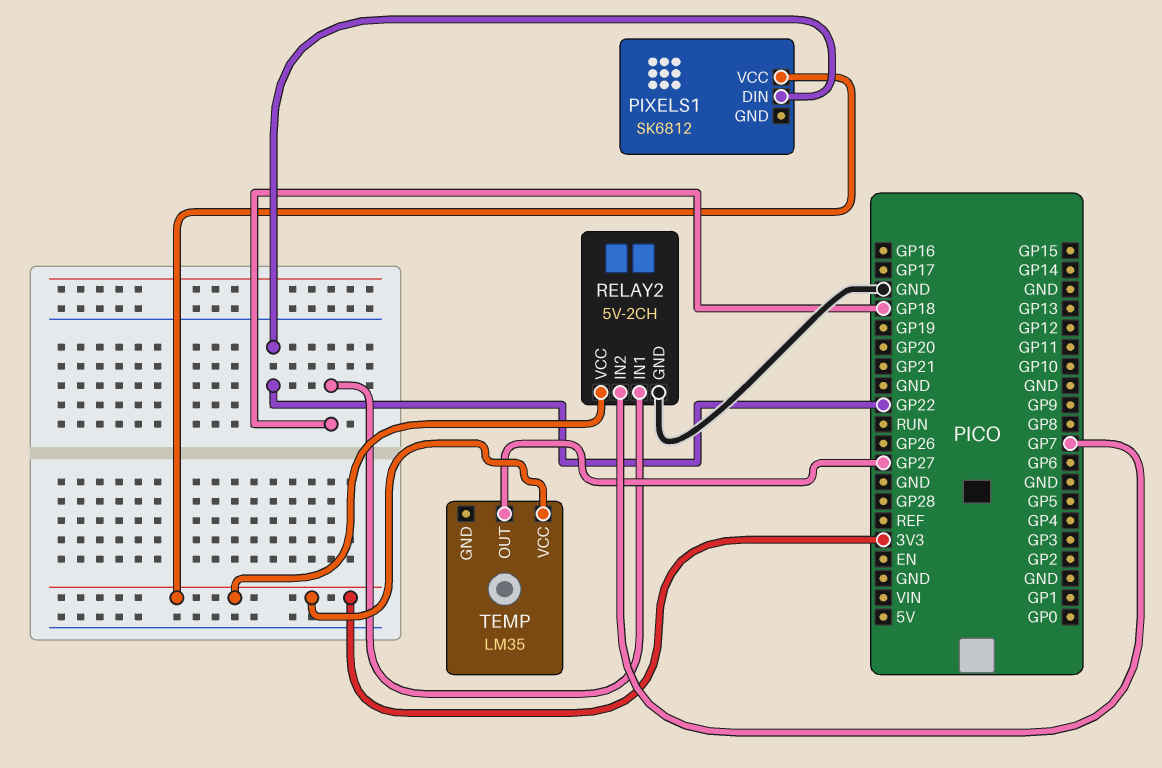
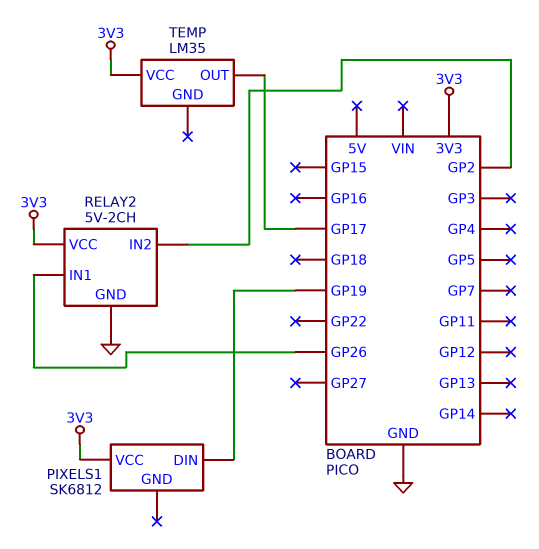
PIXELS1 pin DIN: GP22 -> GP19
RELAY2 pin IN1: GP18 -> GP26
RELAY2 pin IN2: GP7 -> GP2
TEMP pin OUT: GP27 -> GP17

